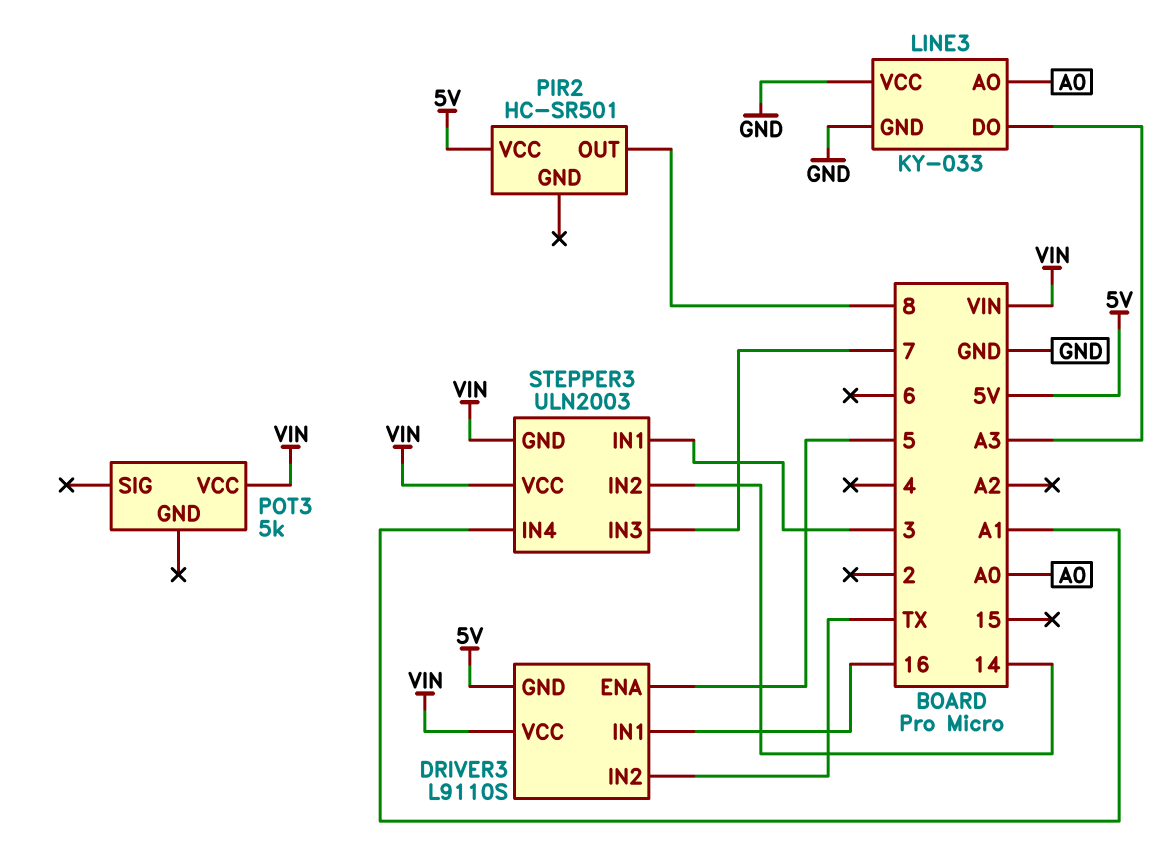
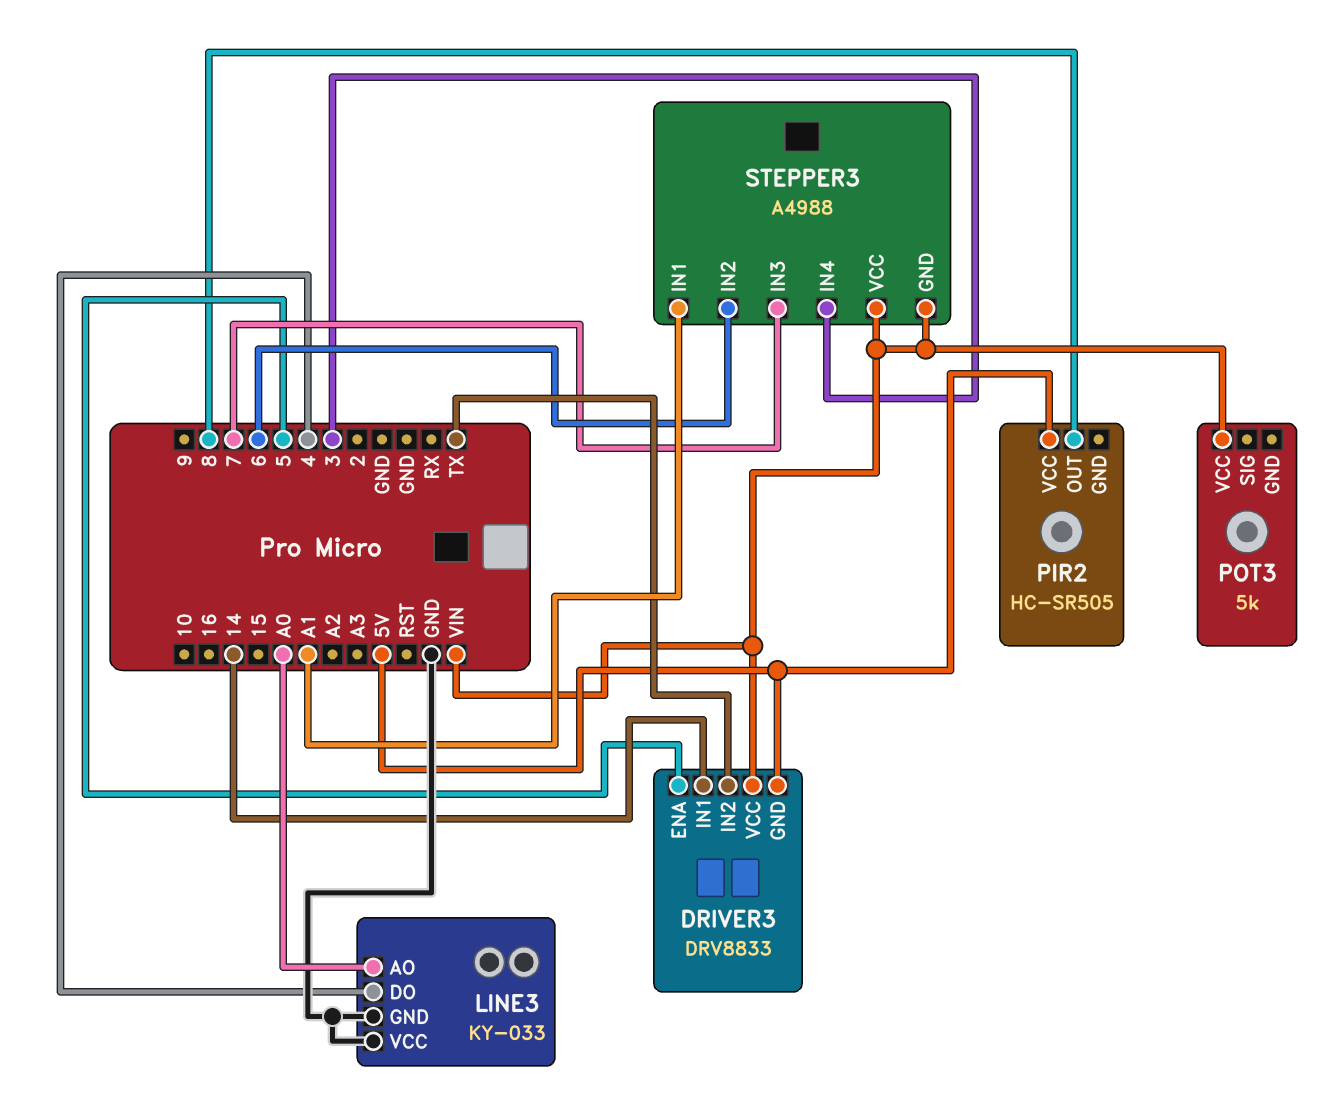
DRIVER3: L9110S -> DRV8833
DRIVER3 pin IN1: 16 -> 14
LINE3 pin DO: A3 -> 4
PIR2: HC-SR501 -> HC-SR505
STEPPER3: ULN2003 -> A4988
STEPPER3 pin IN1: 3 -> A1
STEPPER3 pin IN2: 14 -> 6
STEPPER3 pin IN4: A1 -> 3

